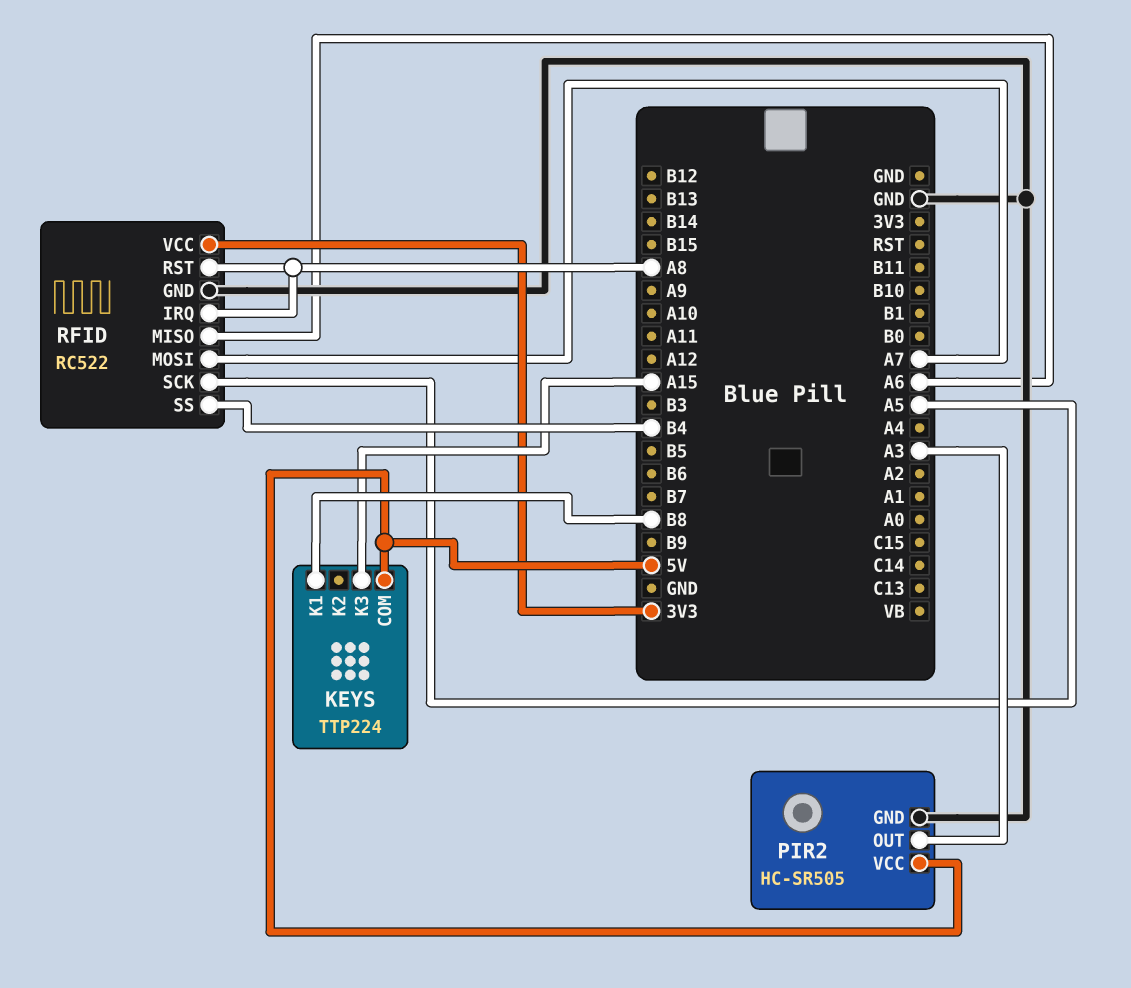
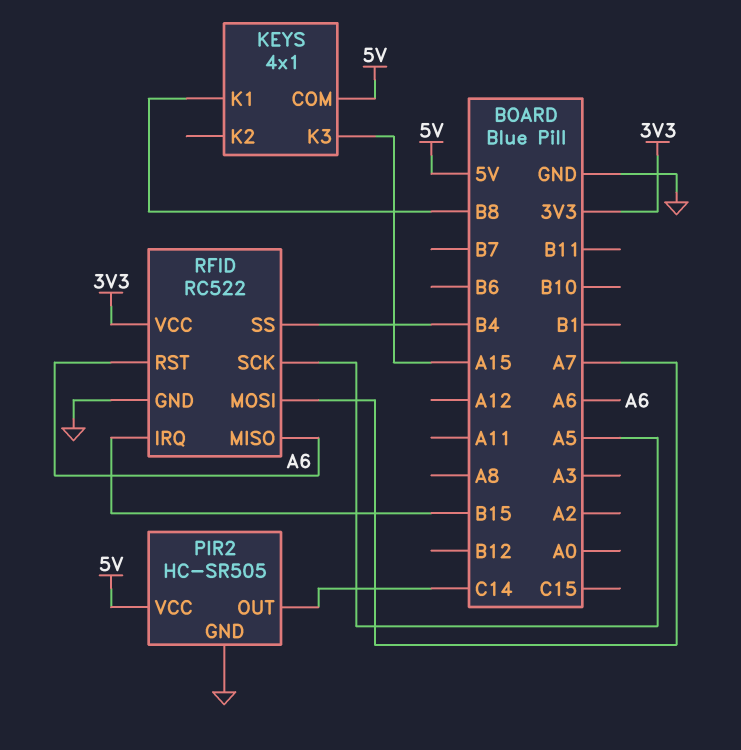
KEYS: TTP224 -> 4x1
PIR2 pin OUT: A3 -> C14
RFID pin IRQ: A8 -> B15
RFID pin RST: A8 -> A6

